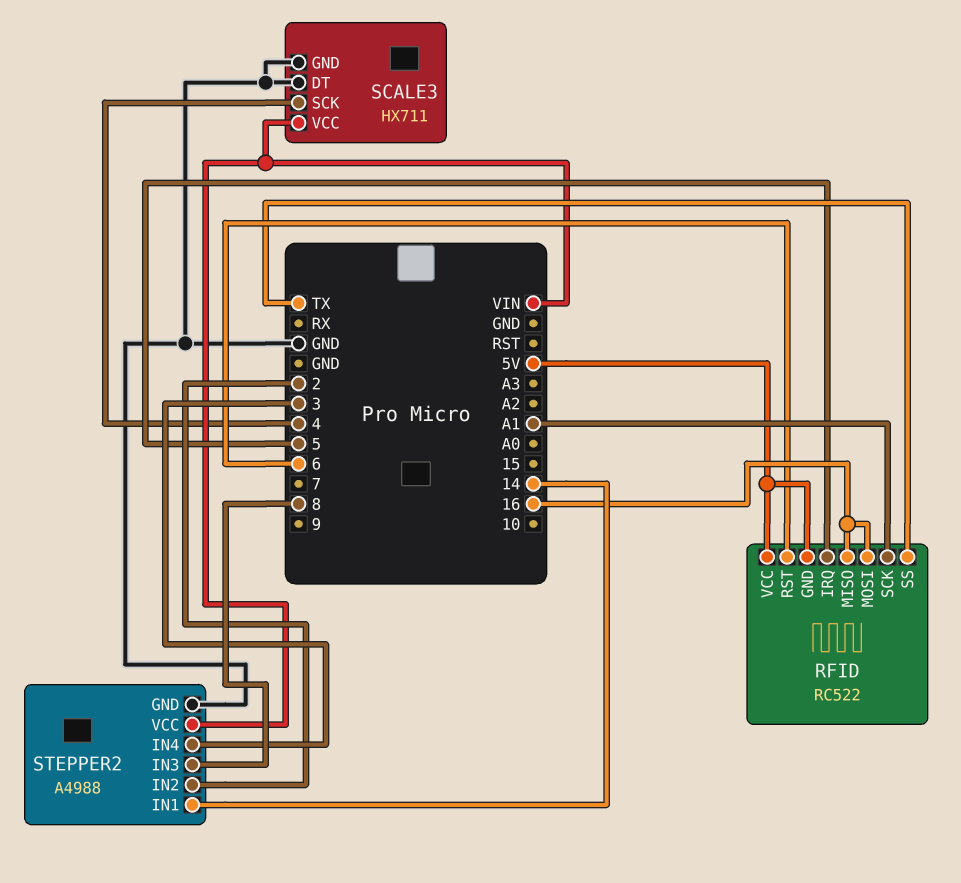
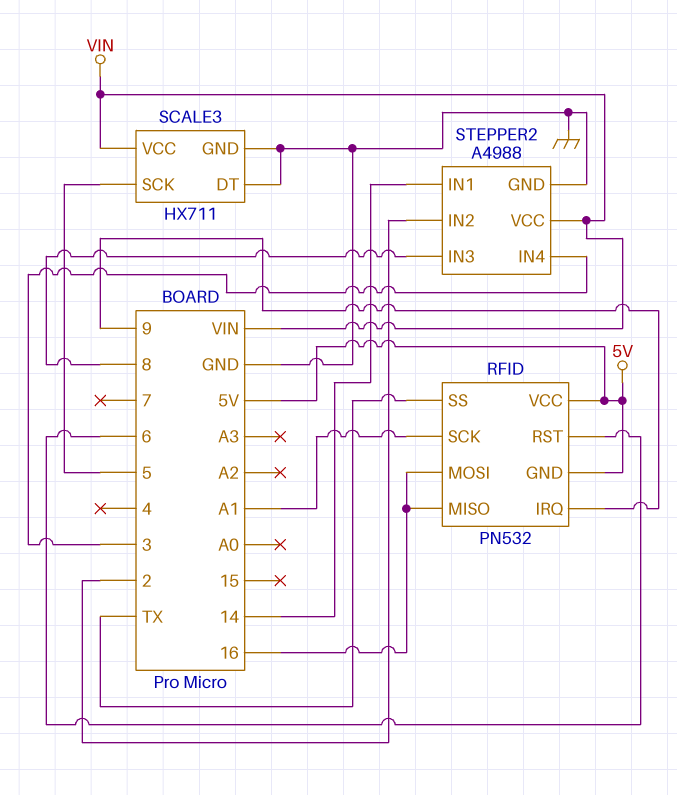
RFID: RC522 -> PN532
RFID pin IRQ: 5 -> 9
SCALE3 pin SCK: 4 -> 5

